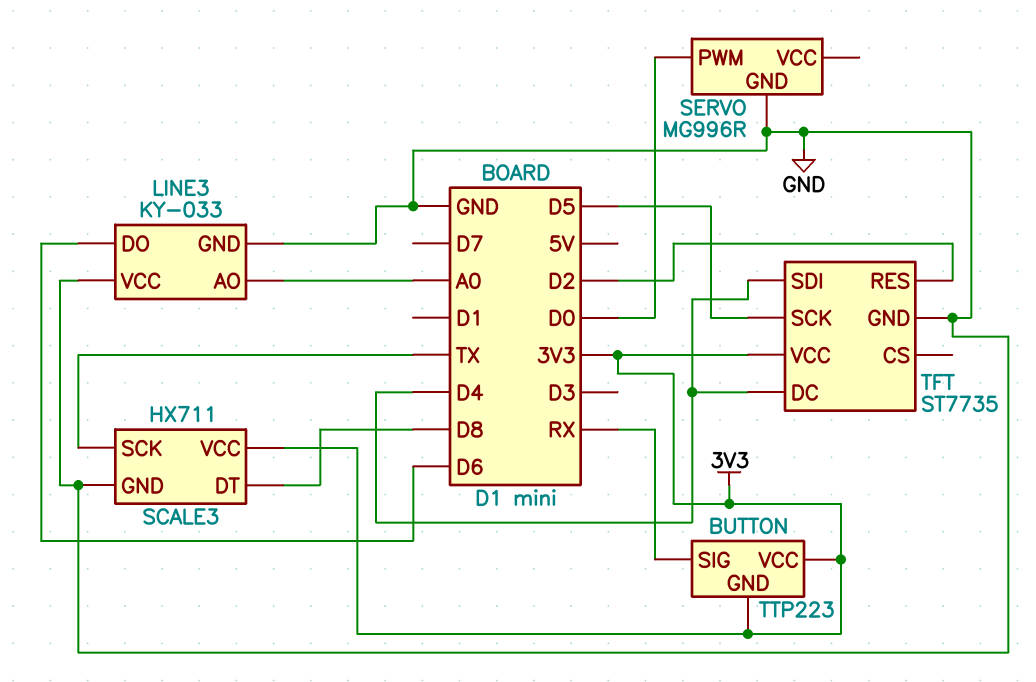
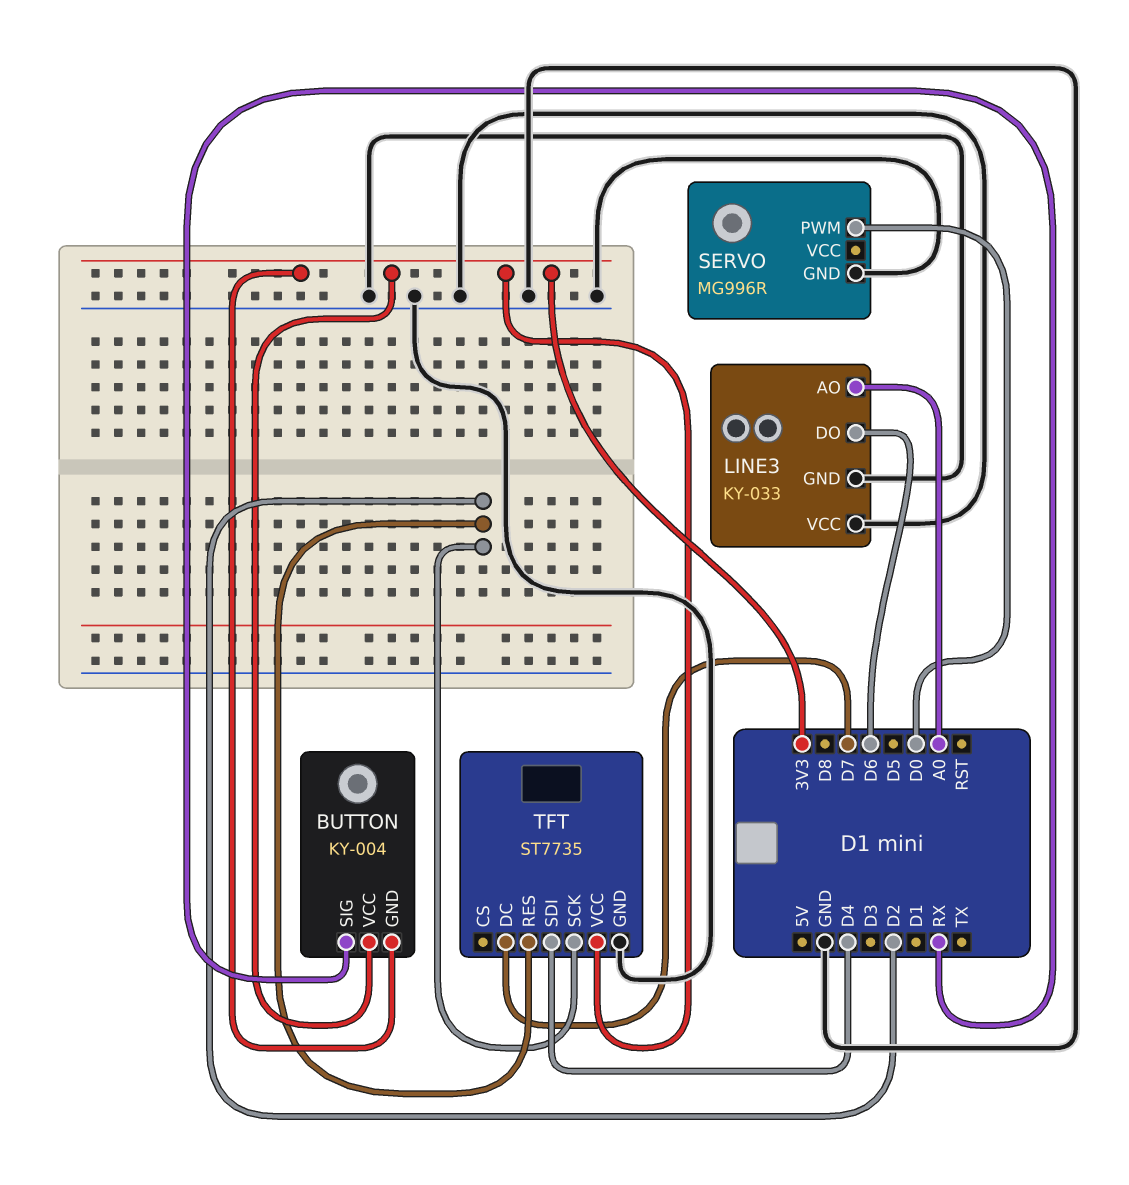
BUTTON: TTP223 -> KY-004
SCALE3: HX711 -> none
SCALE3 pin DT: D8 -> none
SCALE3 pin GND: GND -> none
SCALE3 pin SCK: TX -> none
SCALE3 pin VCC: 3V3 -> none
TFT pin DC: D4 -> D7
TFT pin SCK: D5 -> D2

